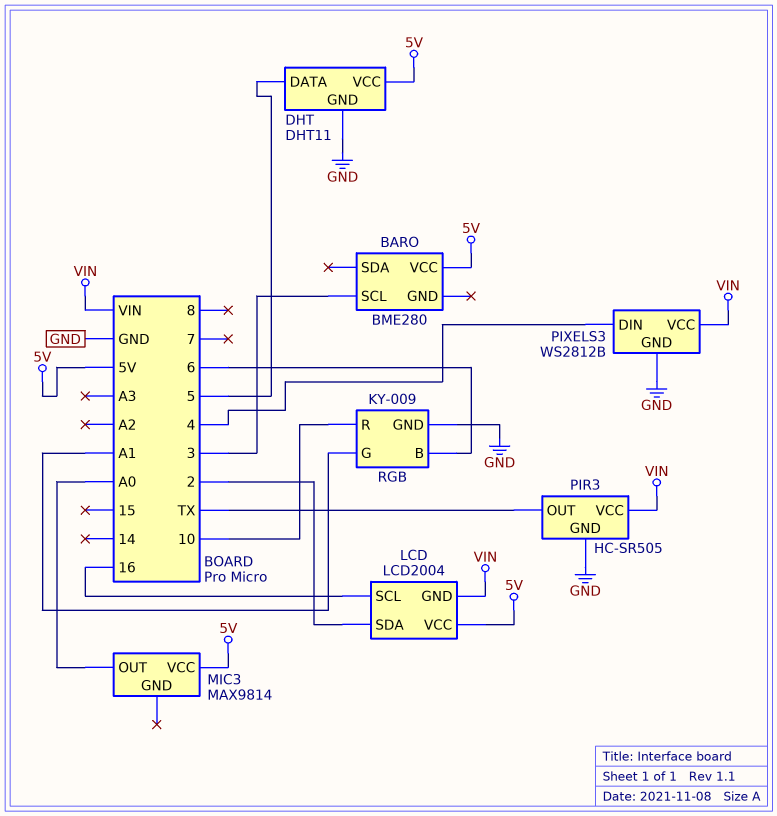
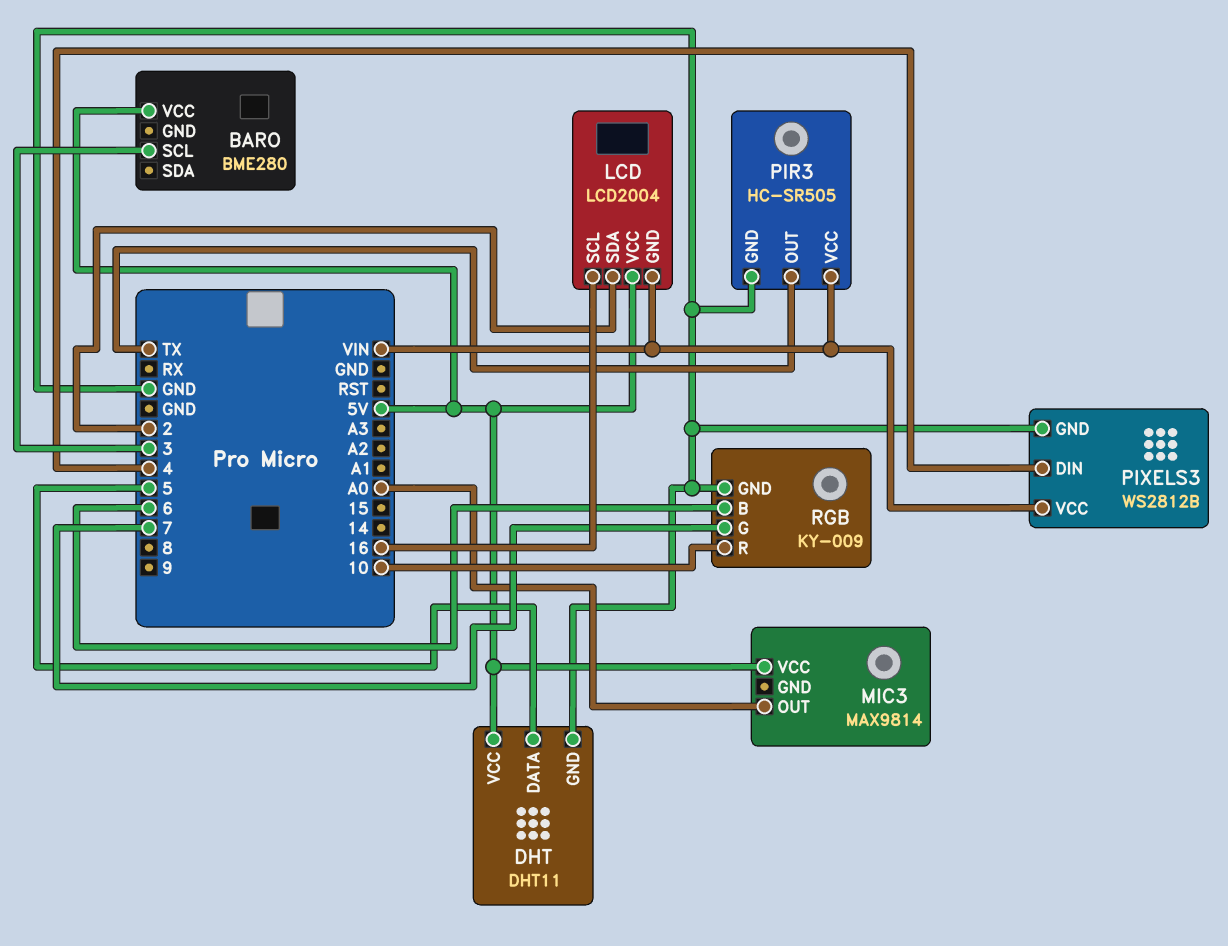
RGB pin G: A1 -> 7

